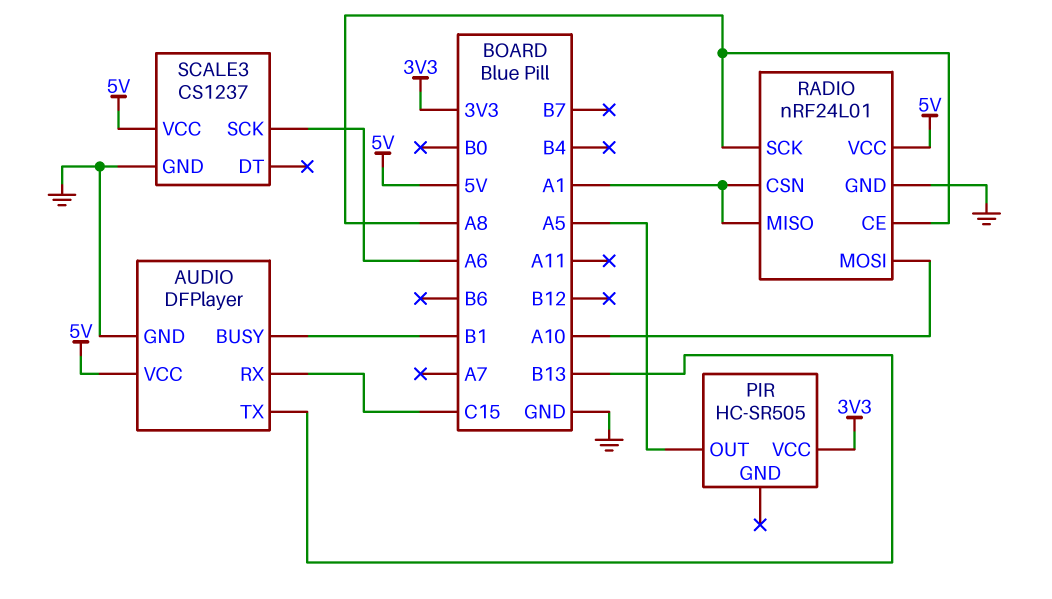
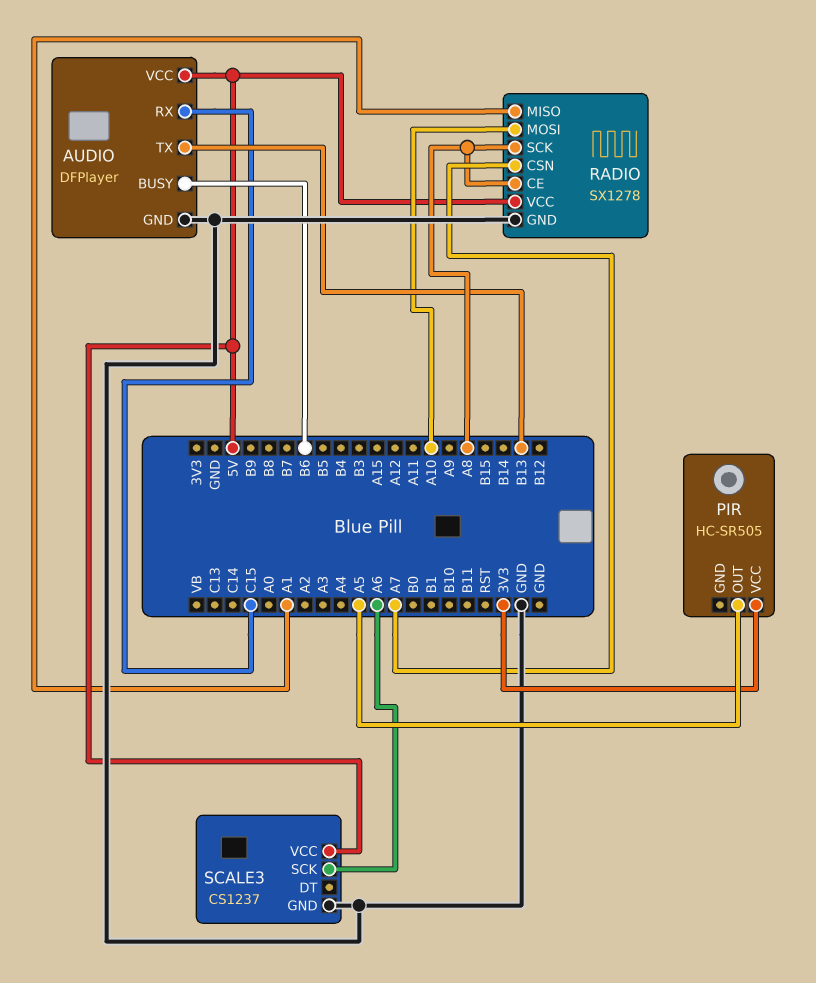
AUDIO pin BUSY: B1 -> B6
RADIO: nRF24L01 -> SX1278
RADIO pin CSN: A1 -> A7

